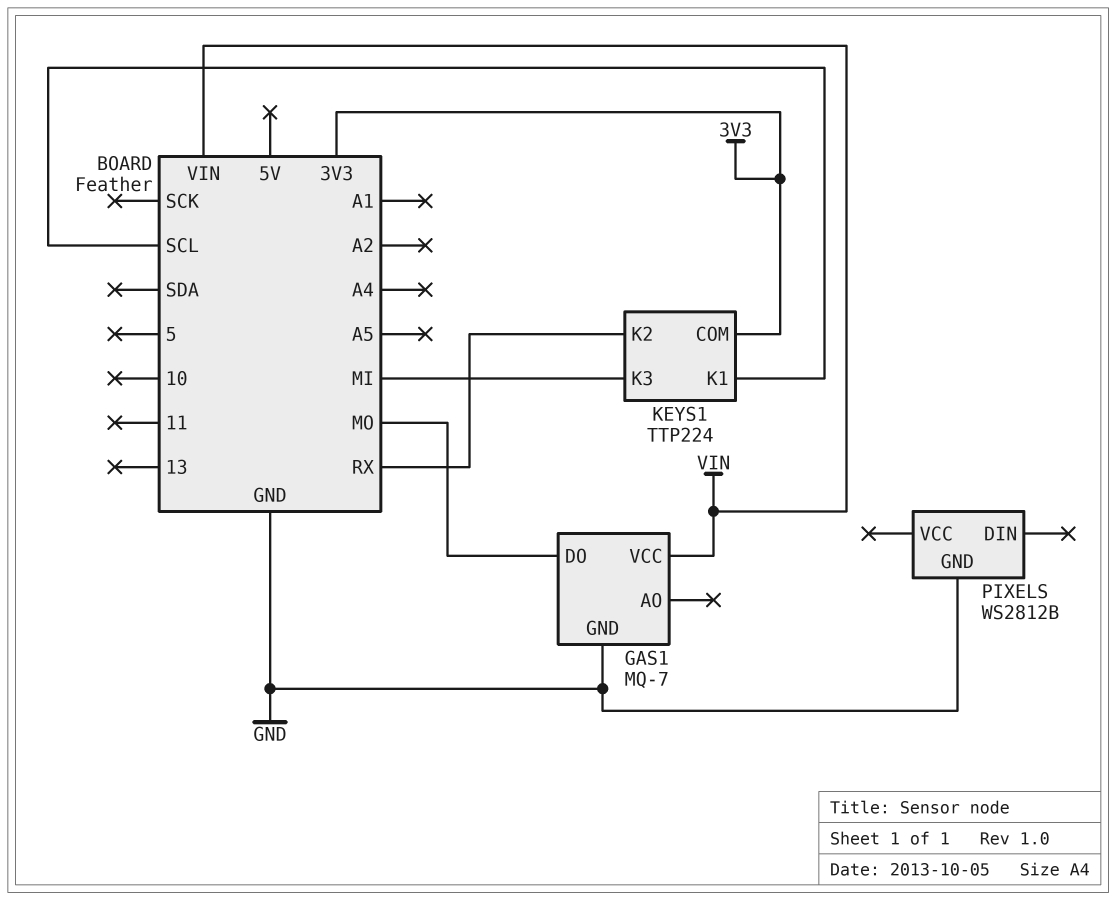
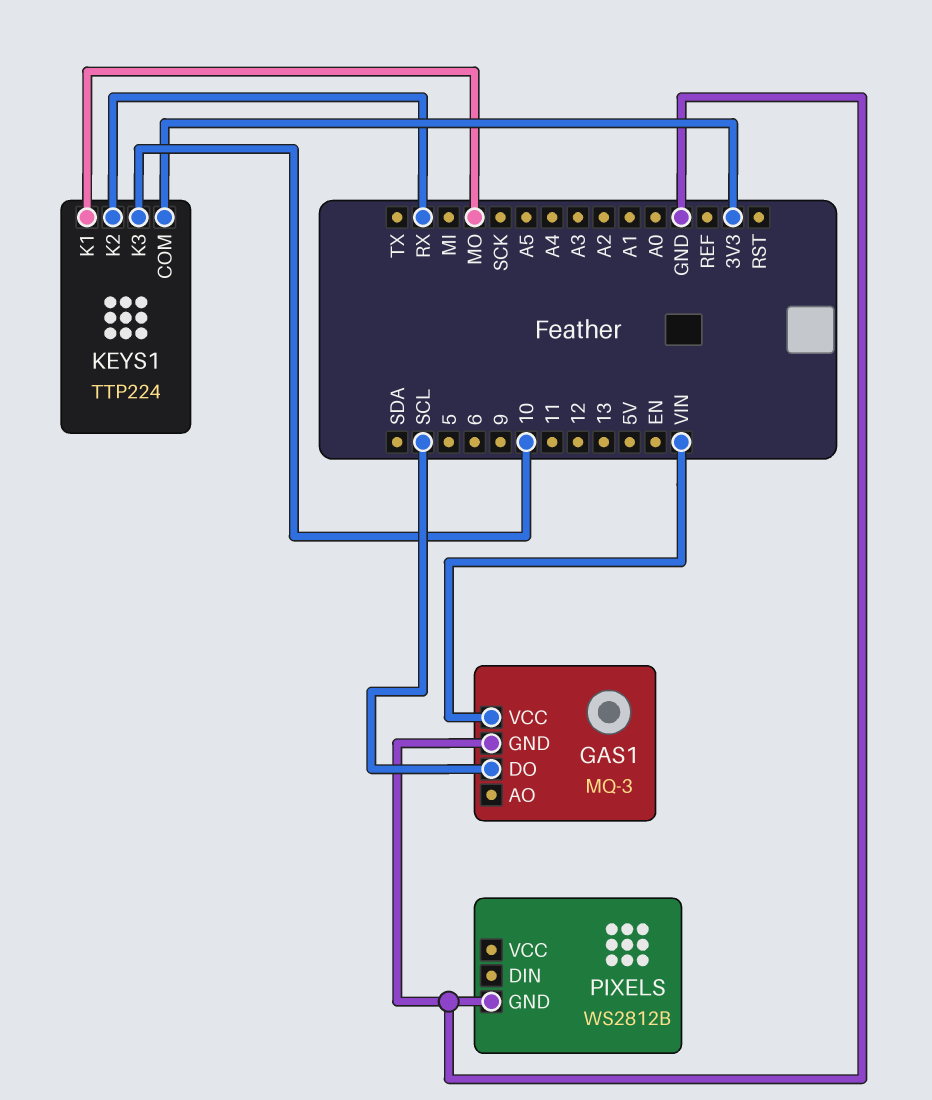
GAS1: MQ-7 -> MQ-3
GAS1 pin DO: MO -> SCL
KEYS1 pin K1: SCL -> MO
KEYS1 pin K3: MI -> 10

